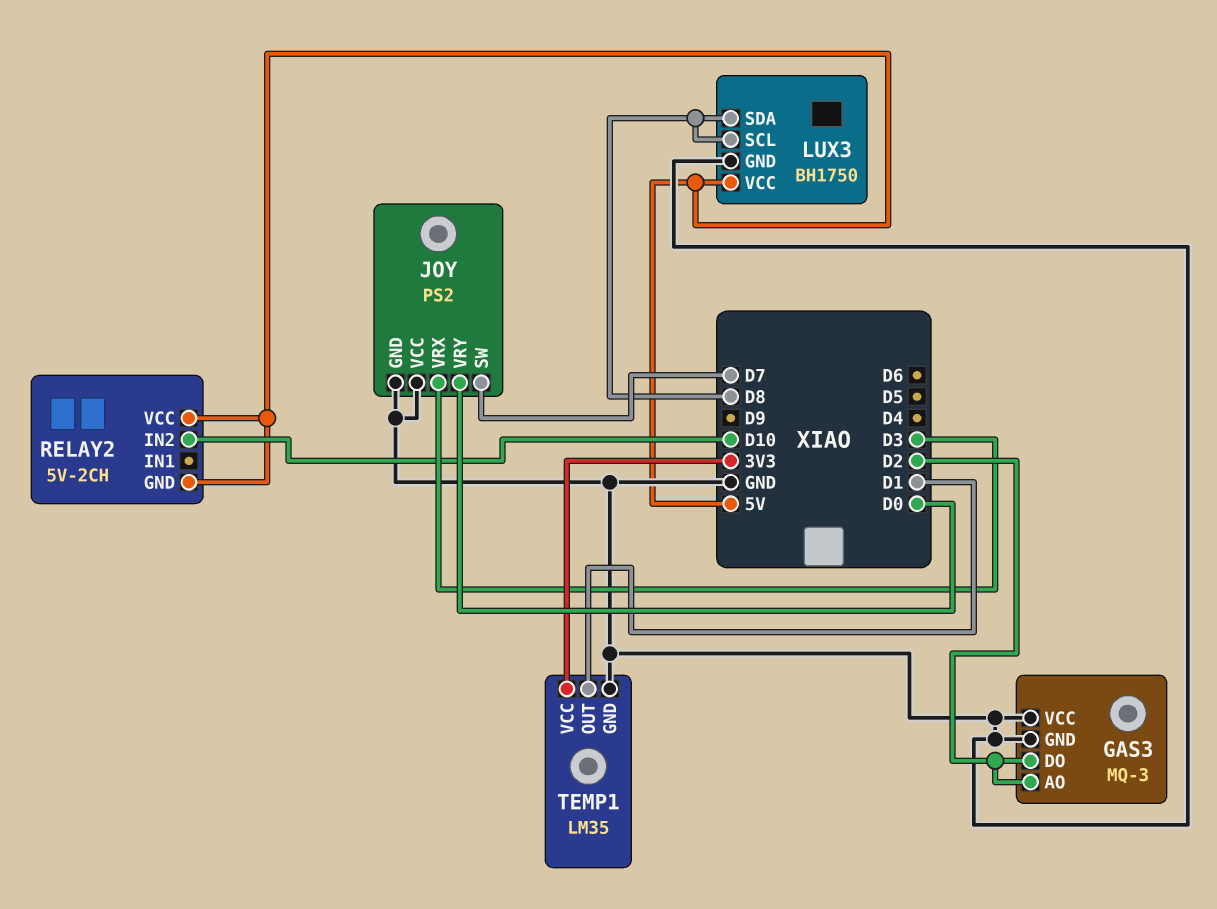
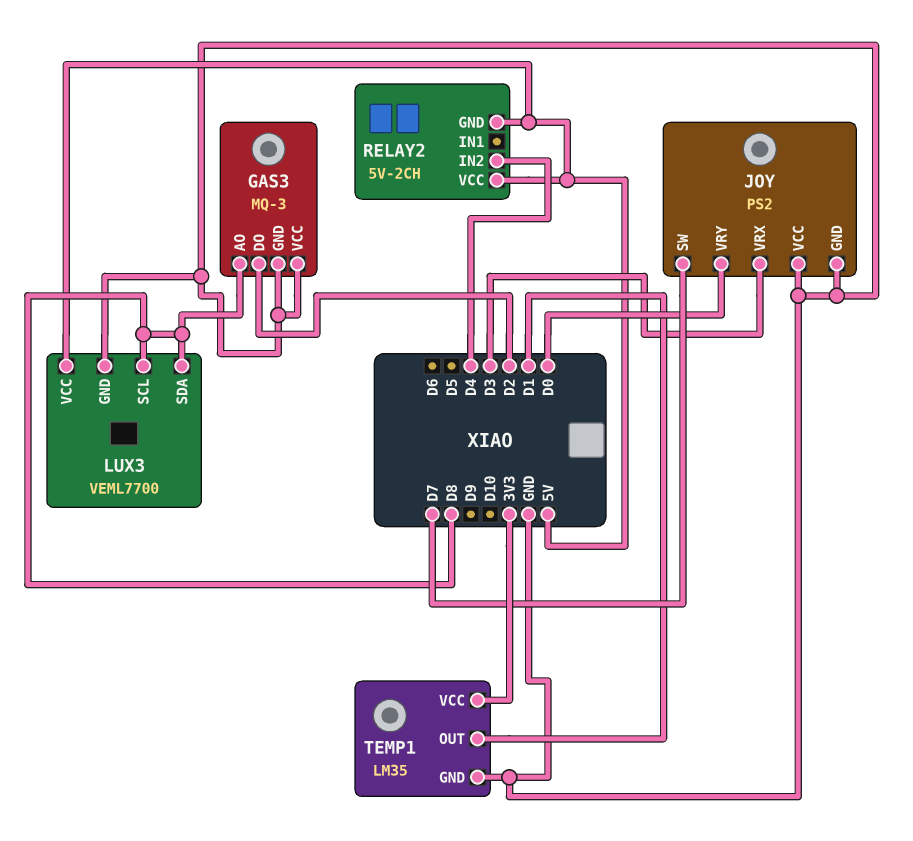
GAS3 pin AO: D2 -> D8
LUX3: BH1750 -> VEML7700
RELAY2 pin IN2: D10 -> D4

